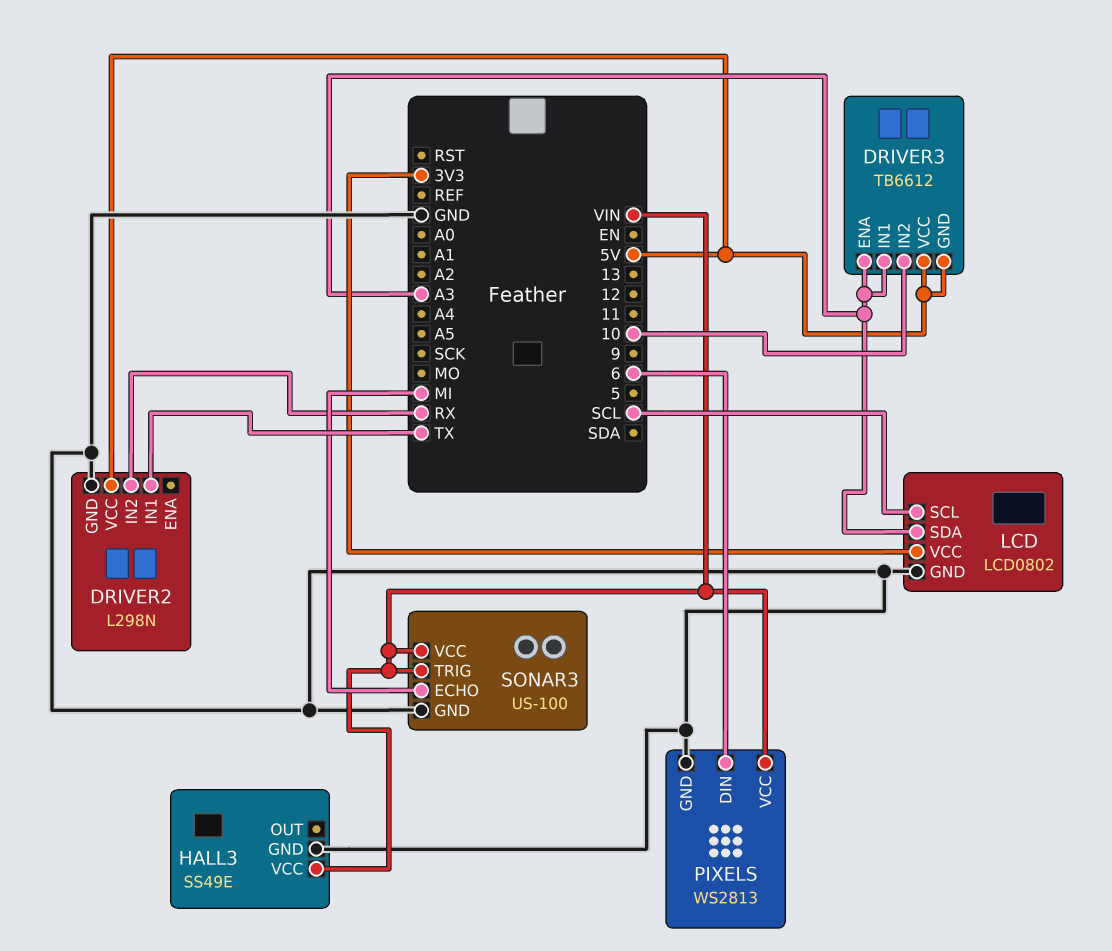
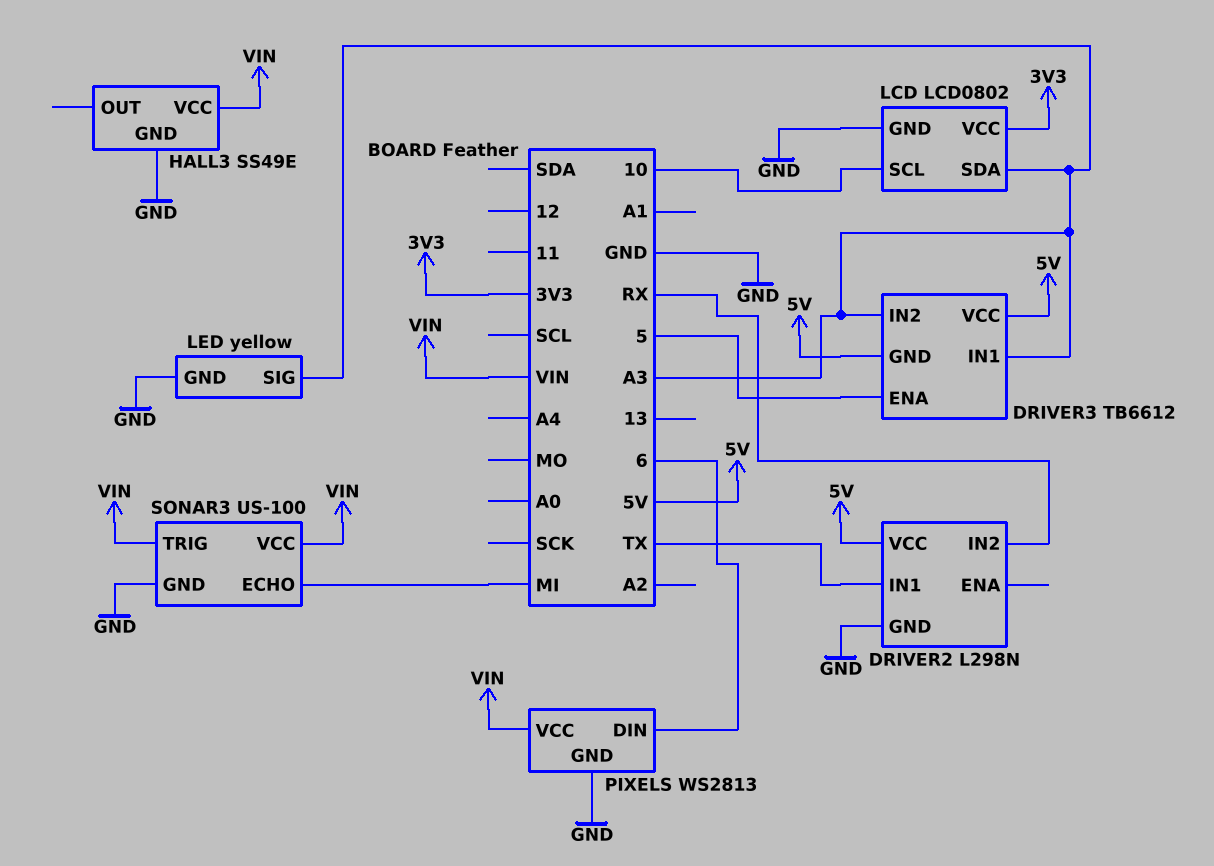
DRIVER3 pin ENA: A3 -> 5
DRIVER3 pin IN2: 10 -> A3
LCD pin SCL: SCL -> 10
LED: none -> yellow
LED pin GND: none -> GND
LED pin SIG: none -> A3

